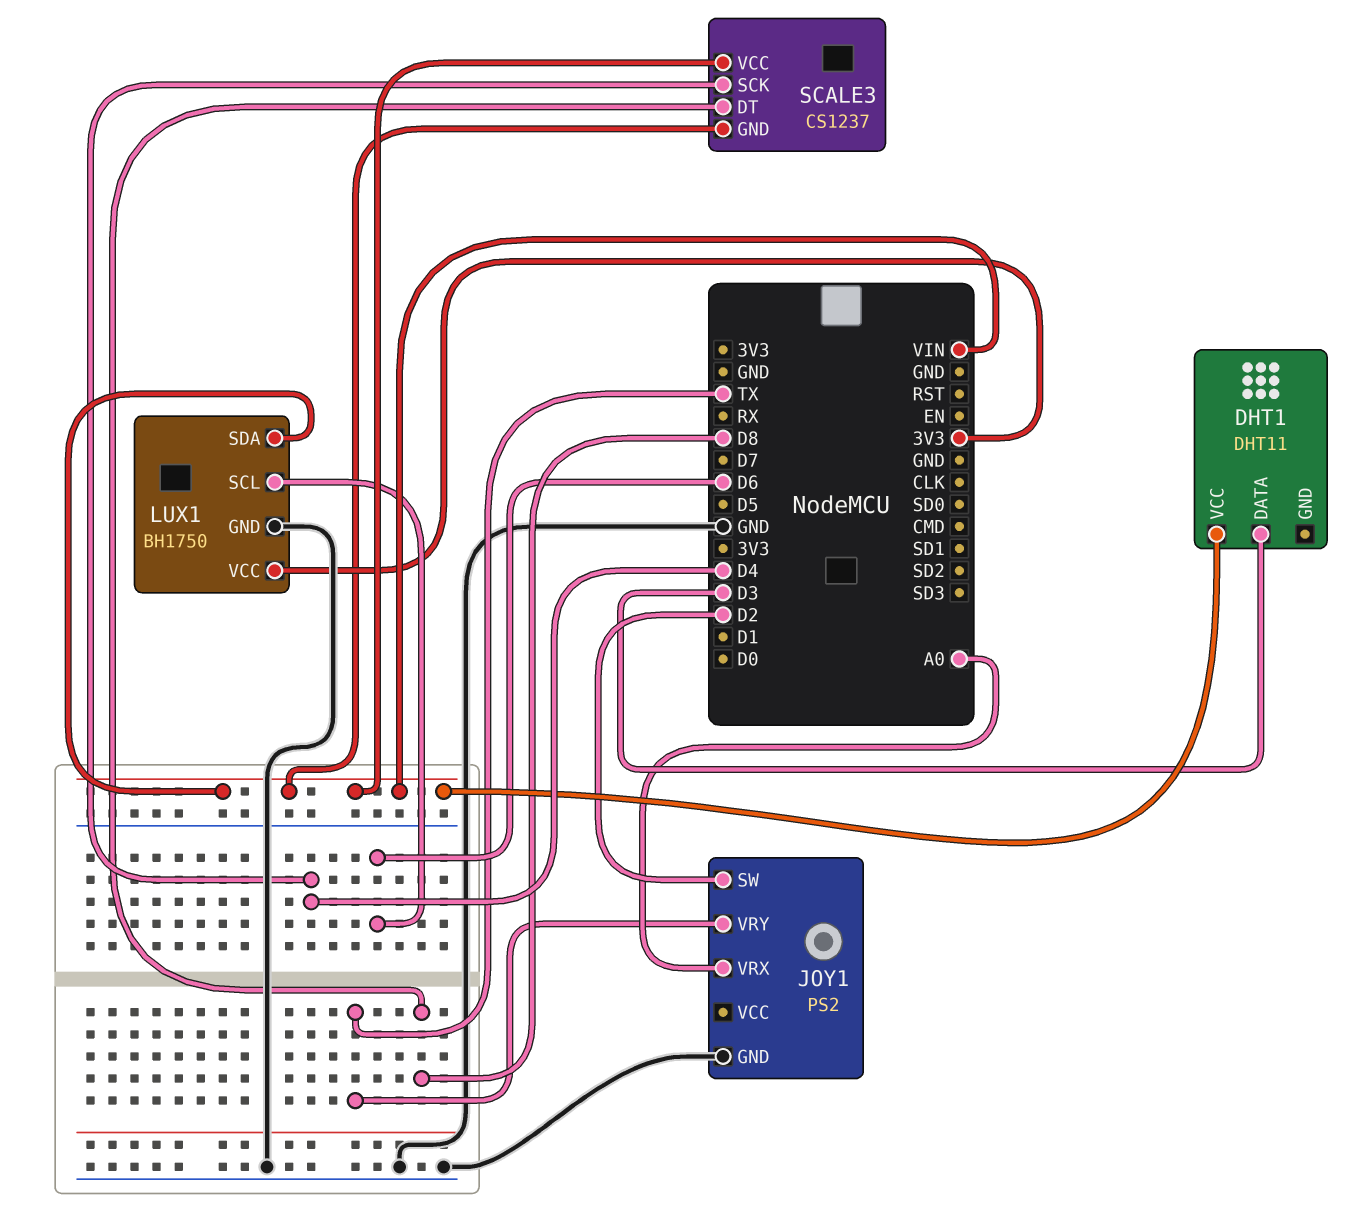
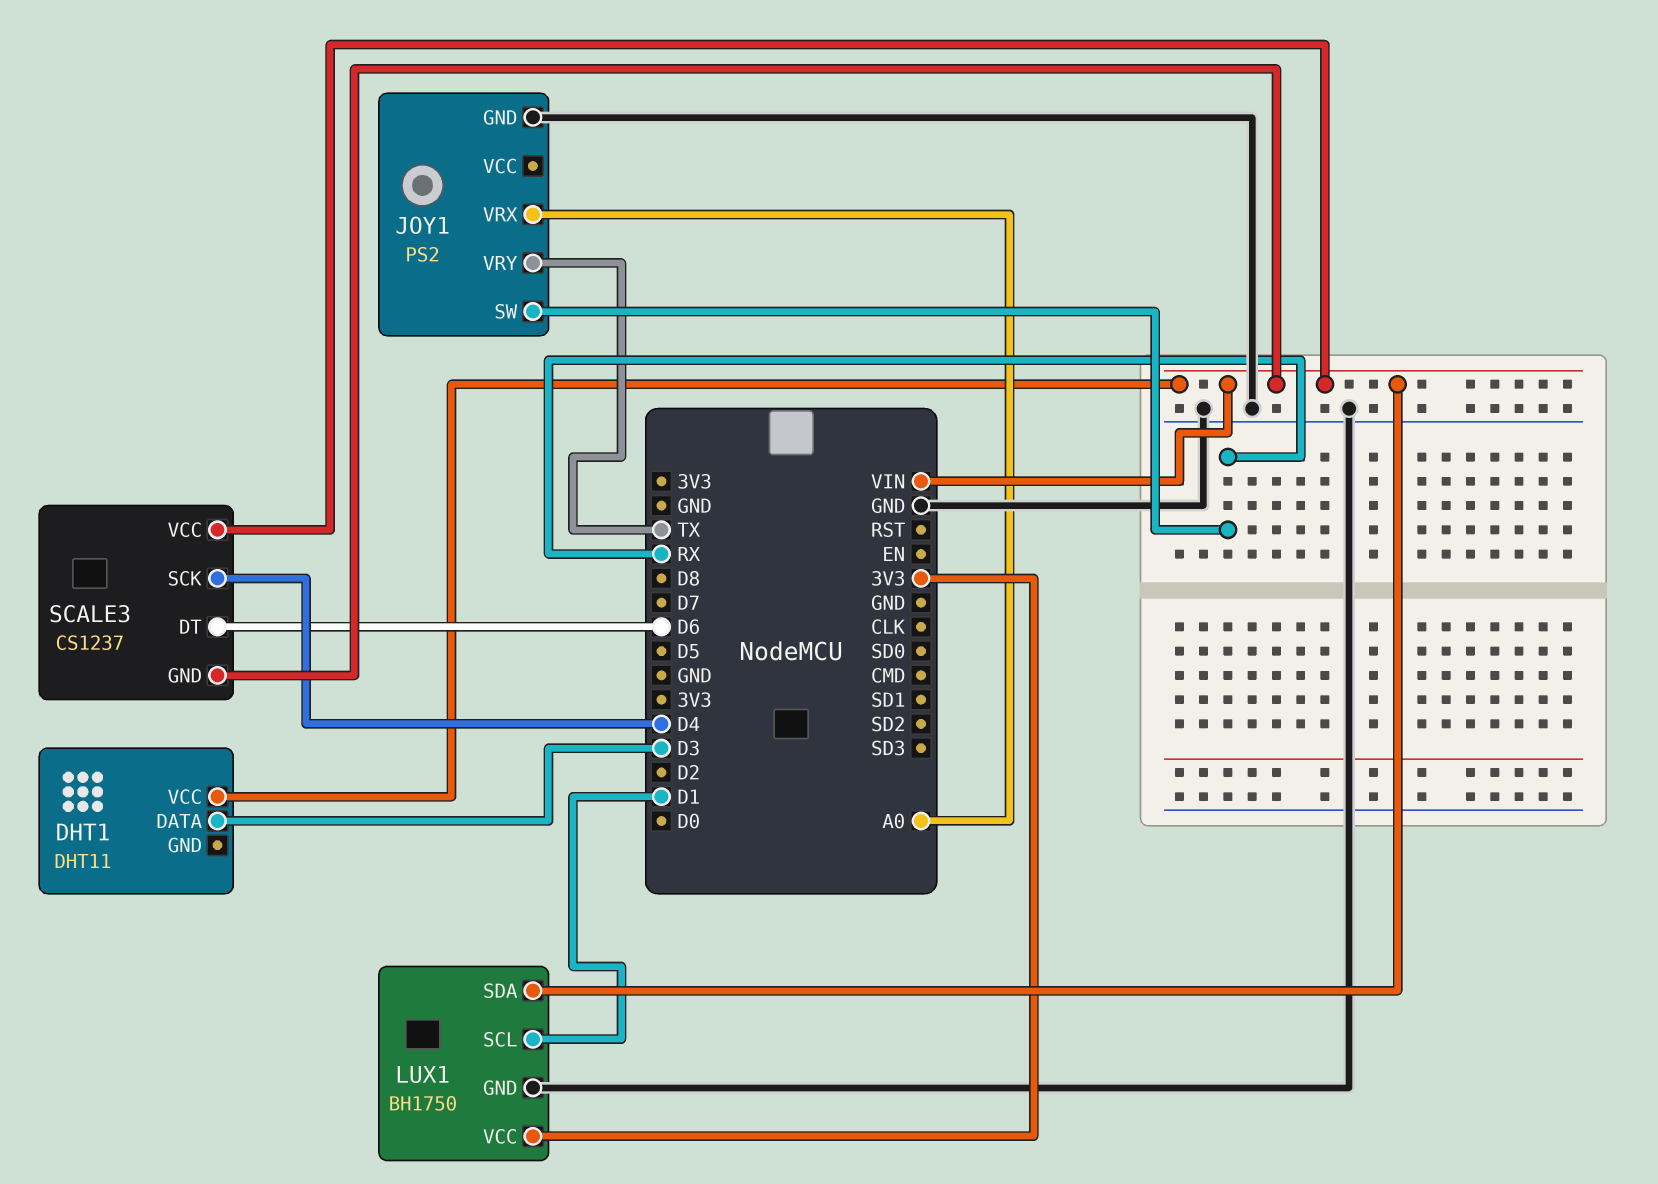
JOY1 pin SW: D2 -> RX
LUX1 pin SCL: D6 -> D1
SCALE3 pin DT: D8 -> D6

